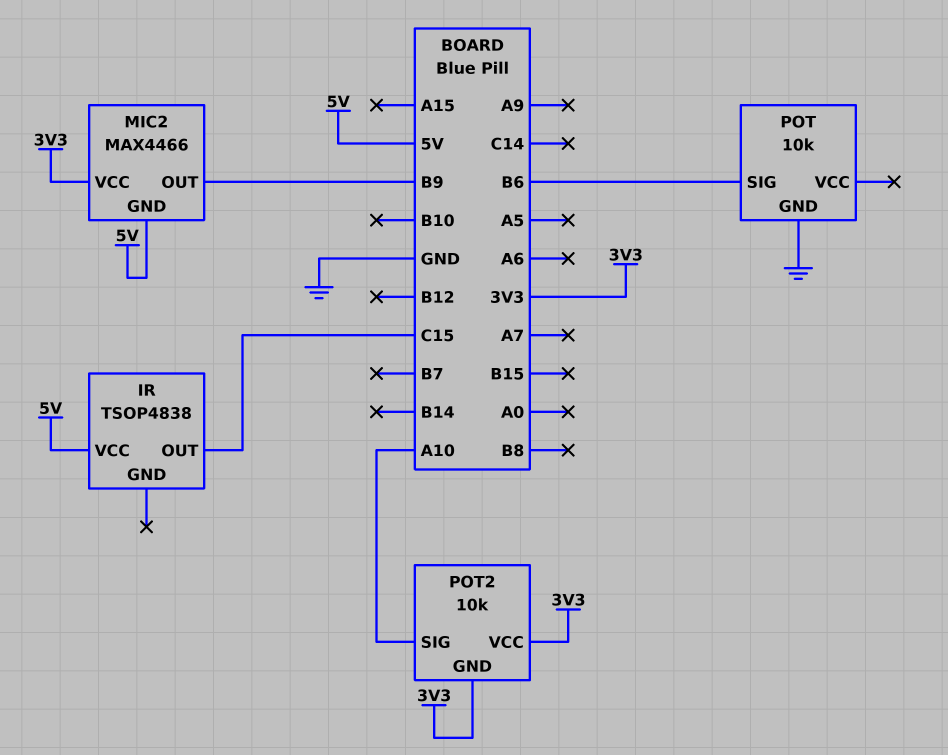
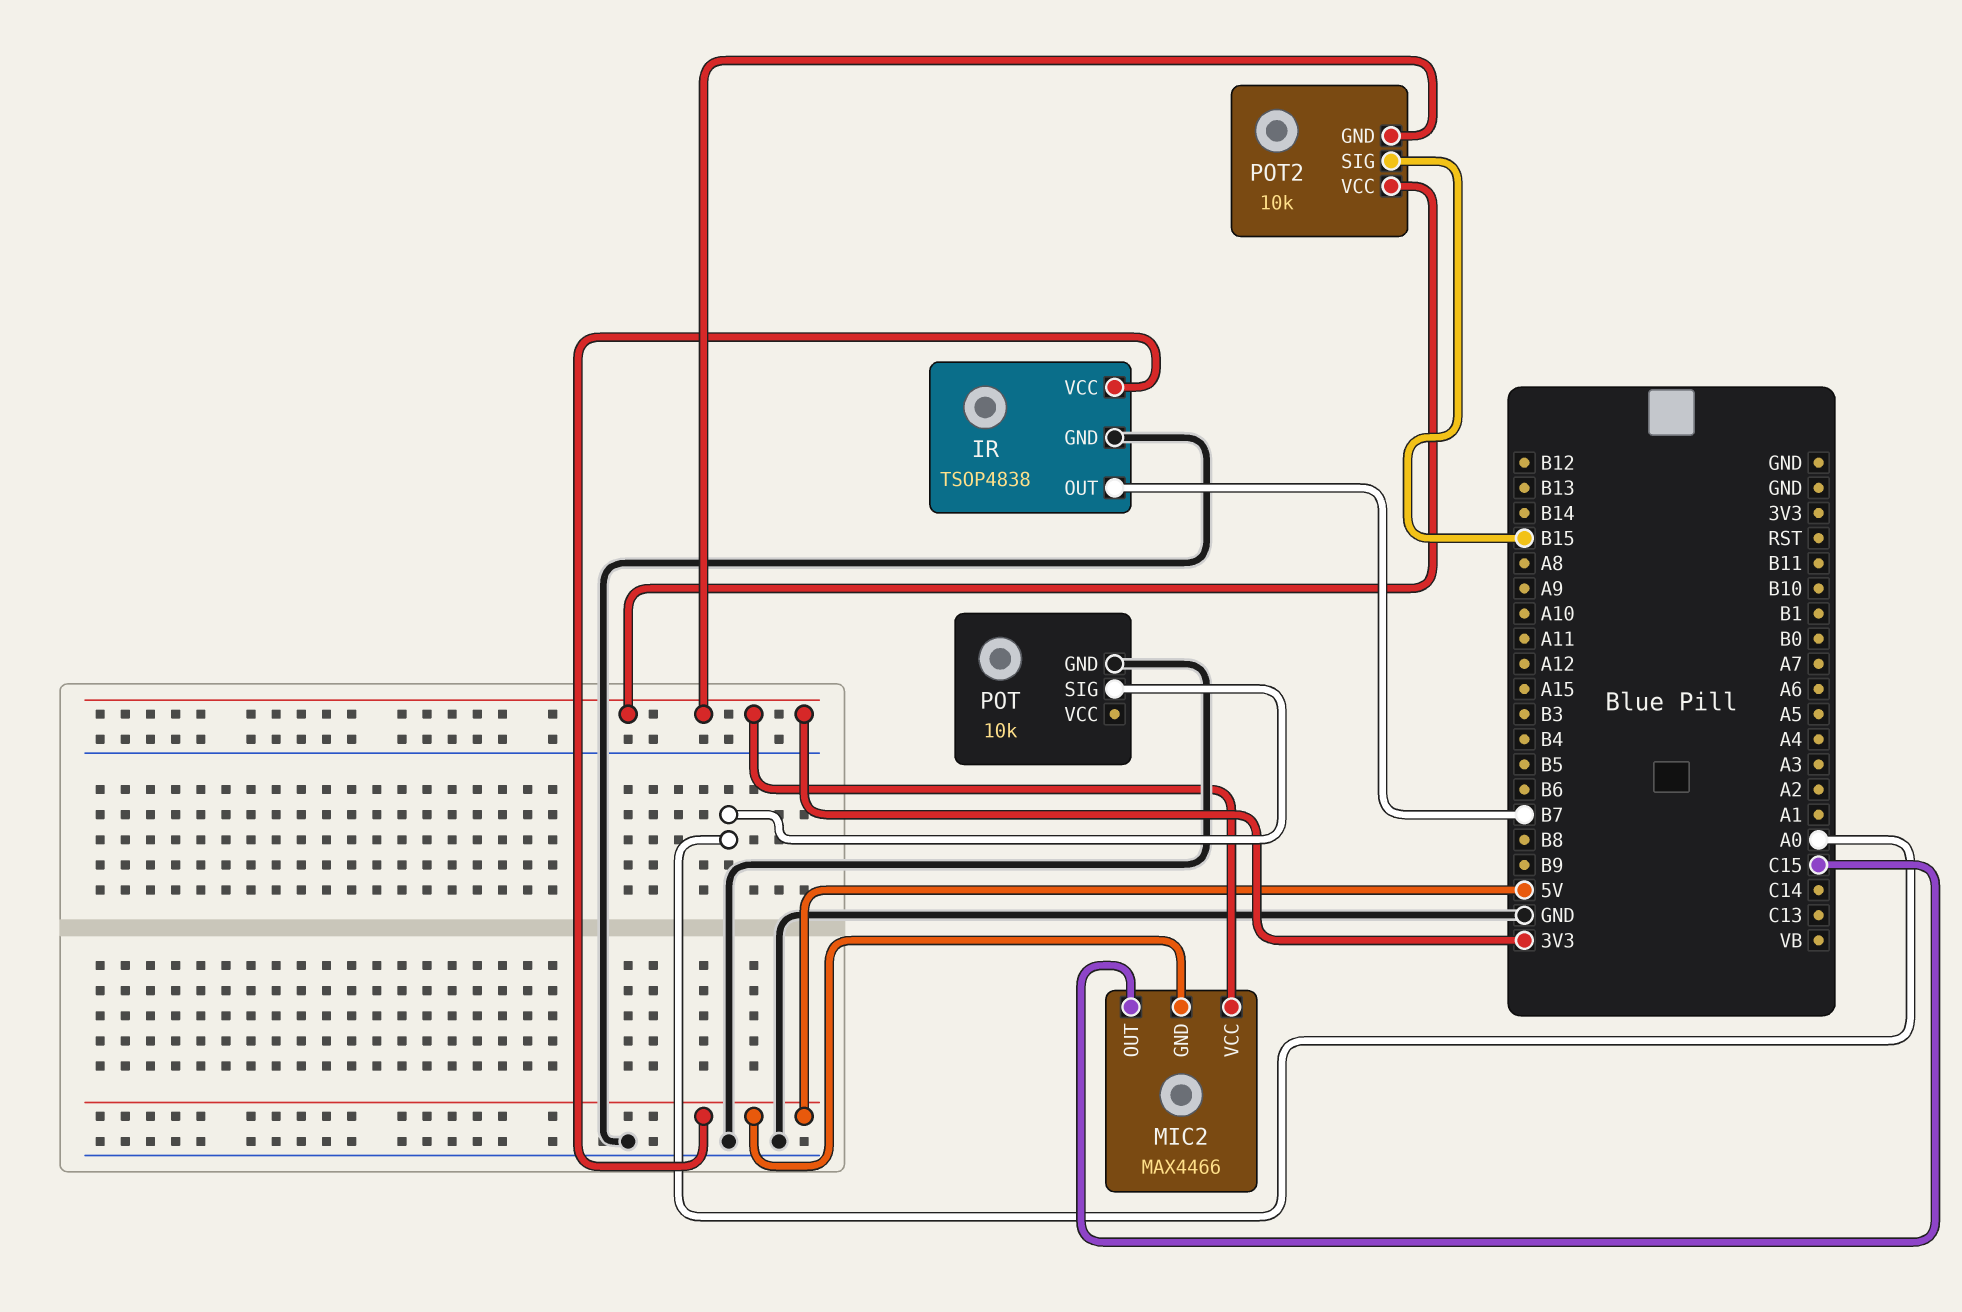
IR pin GND: none -> GND
IR pin OUT: C15 -> B7
MIC2 pin OUT: B9 -> C15
POT pin SIG: B6 -> A0
POT2 pin SIG: A10 -> B15

